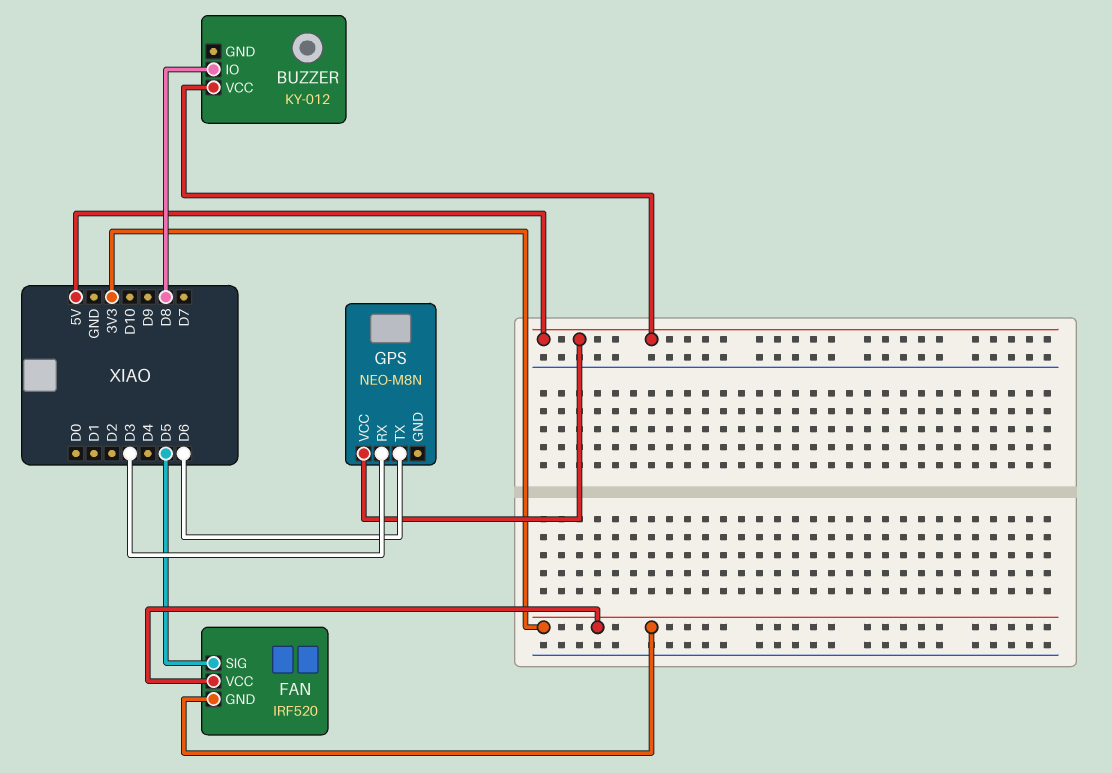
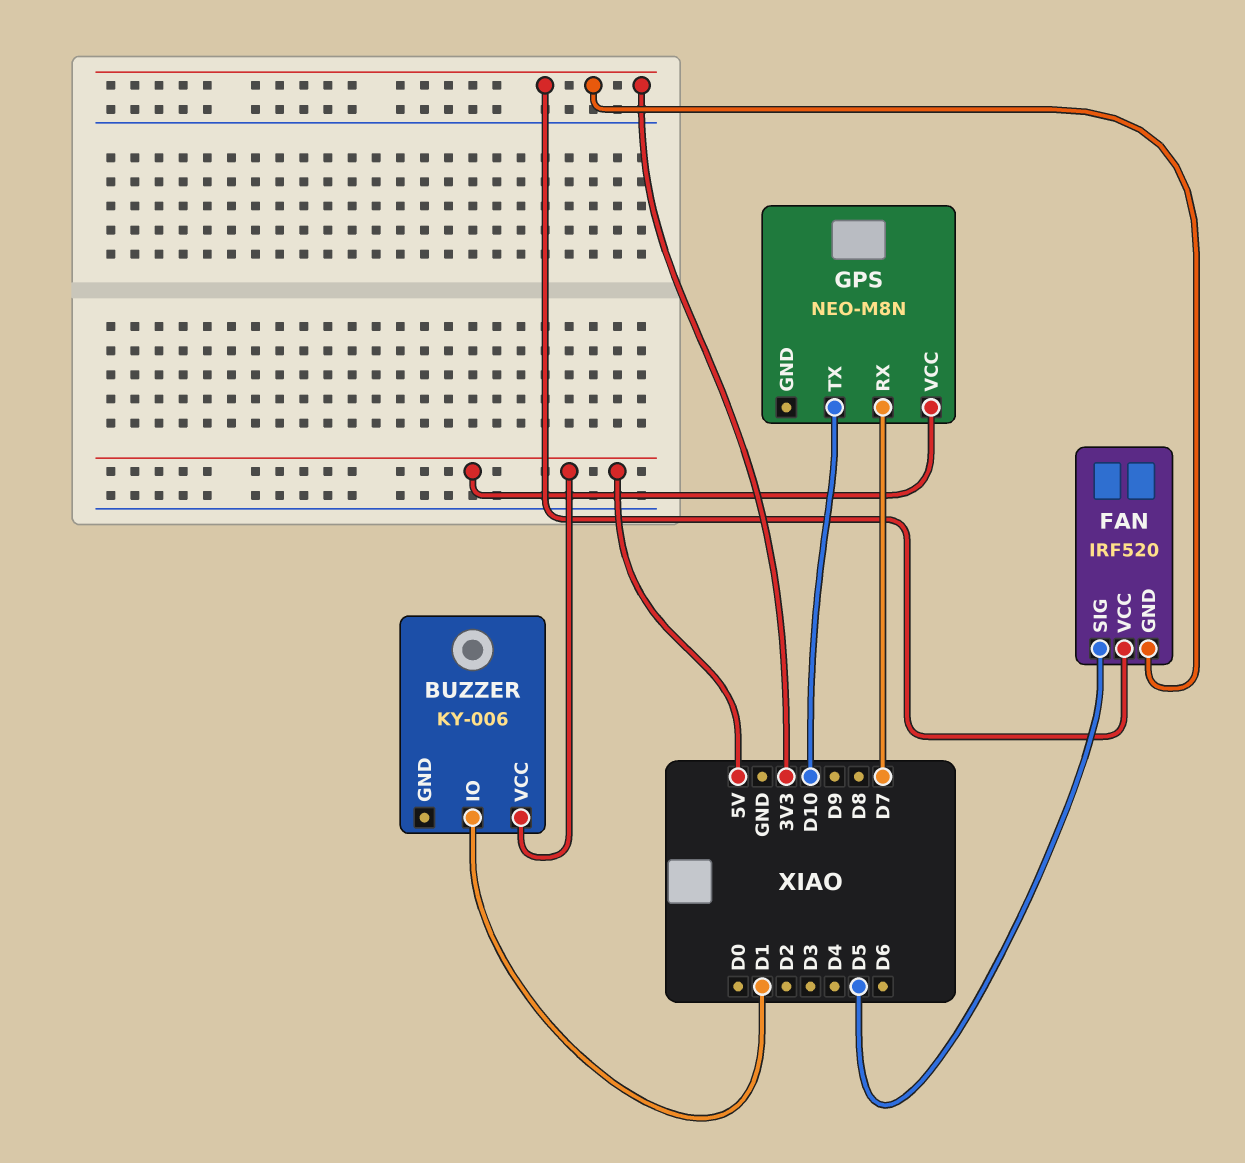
BUZZER: KY-012 -> KY-006
BUZZER pin IO: D8 -> D1
GPS pin RX: D3 -> D7
GPS pin TX: D6 -> D10

